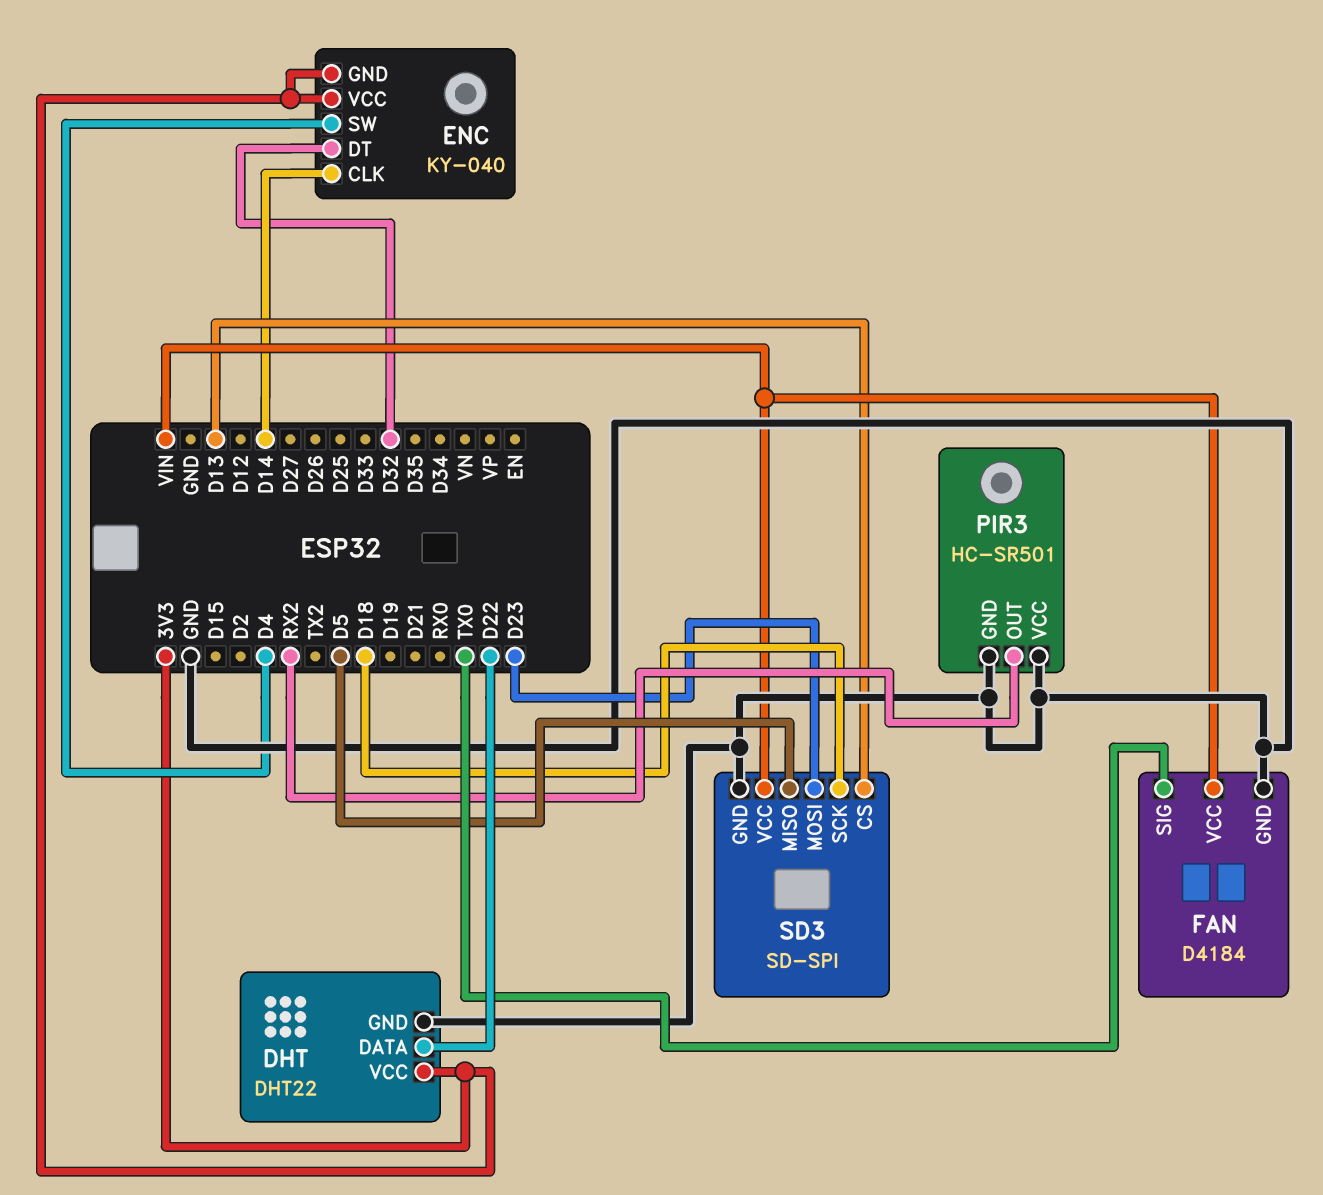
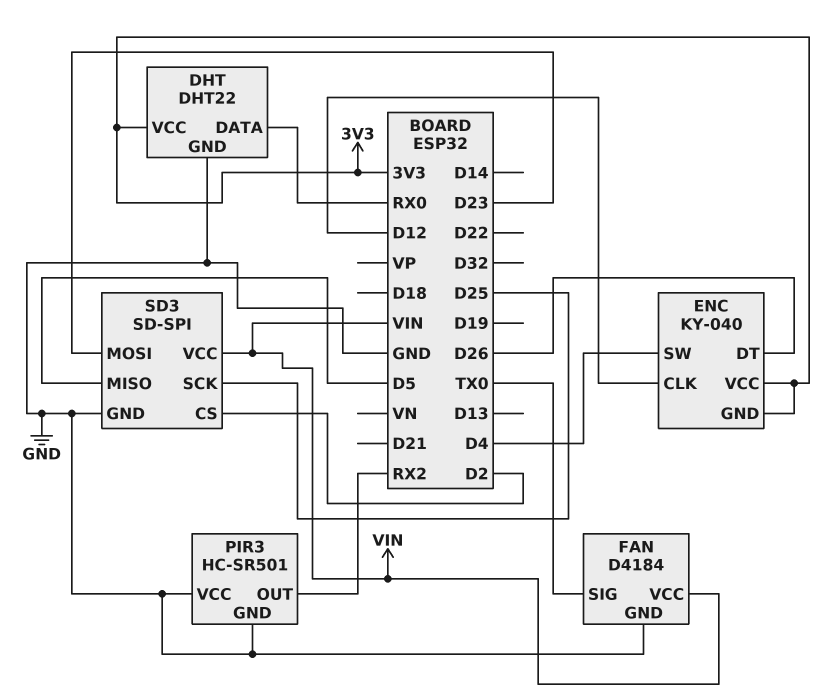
DHT pin DATA: D22 -> RX0
ENC pin CLK: D14 -> D12
ENC pin DT: D32 -> D26
SD3 pin CS: D13 -> D2
SD3 pin SCK: D18 -> D25

